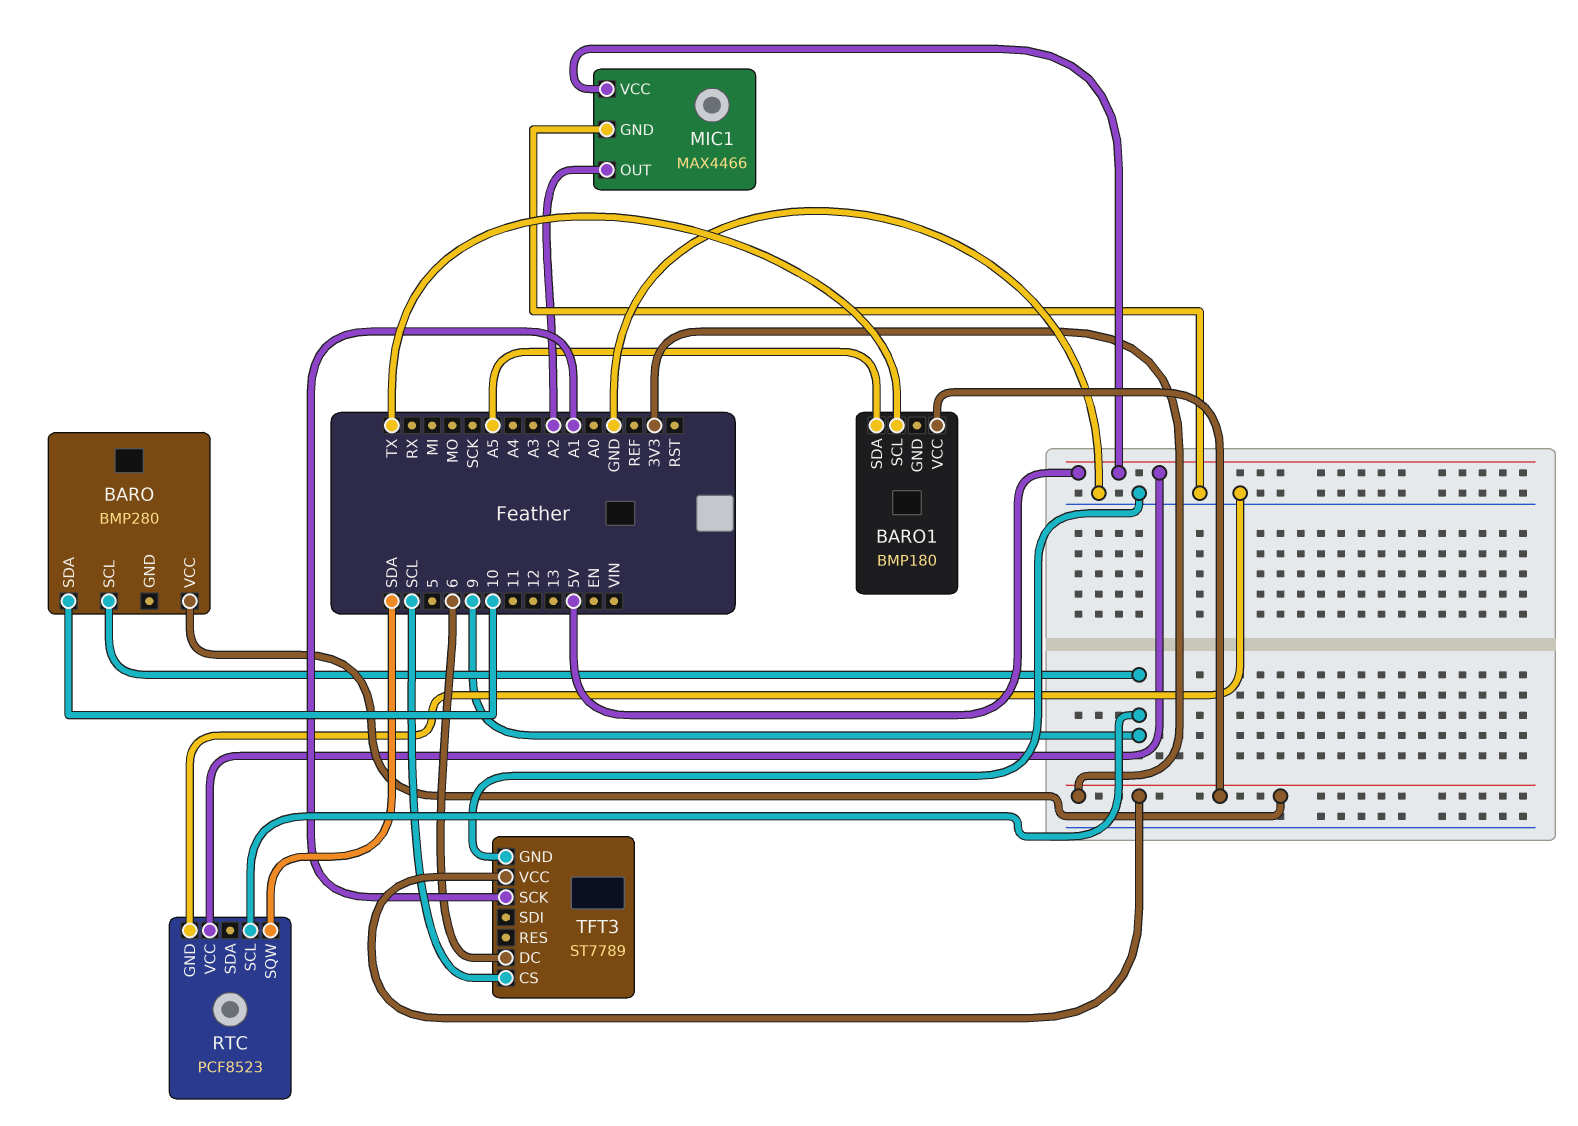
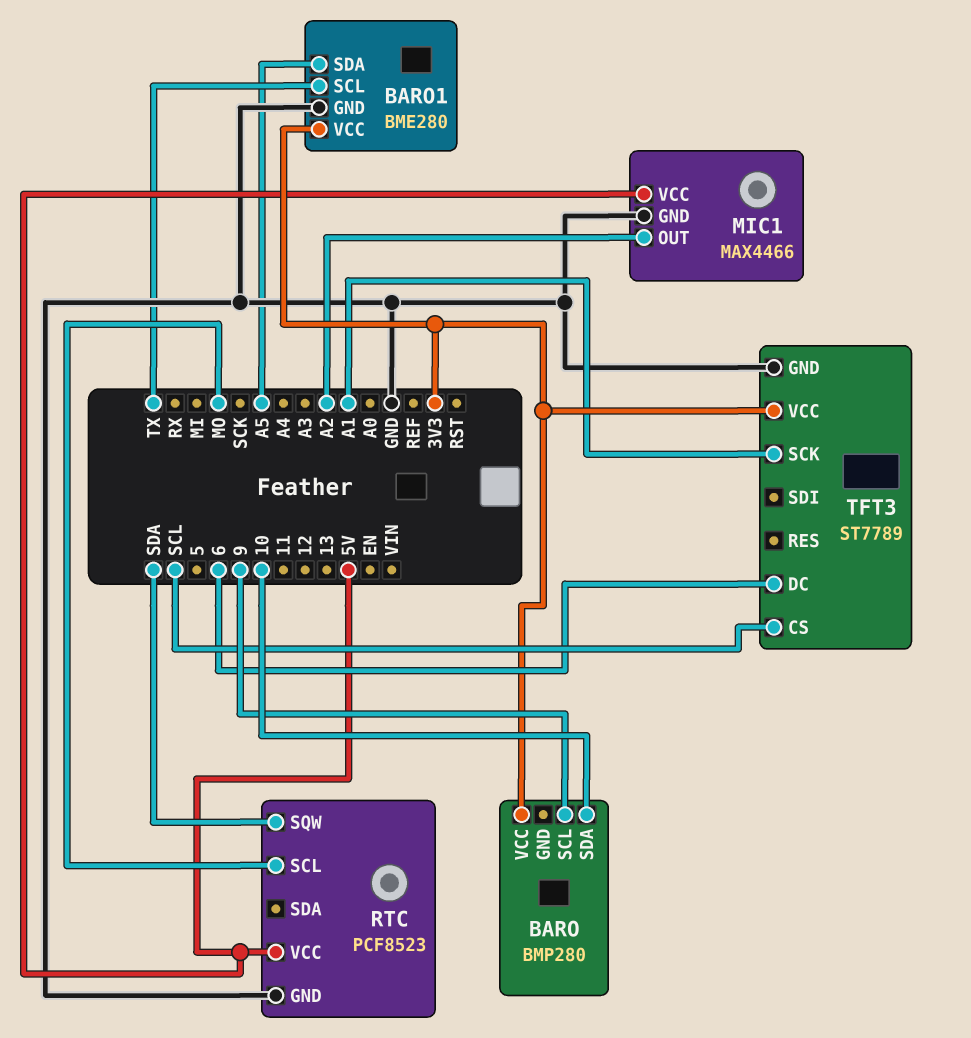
BARO1: BMP180 -> BME280
BARO1 pin GND: none -> GND
RTC pin SCL: 9 -> MO

